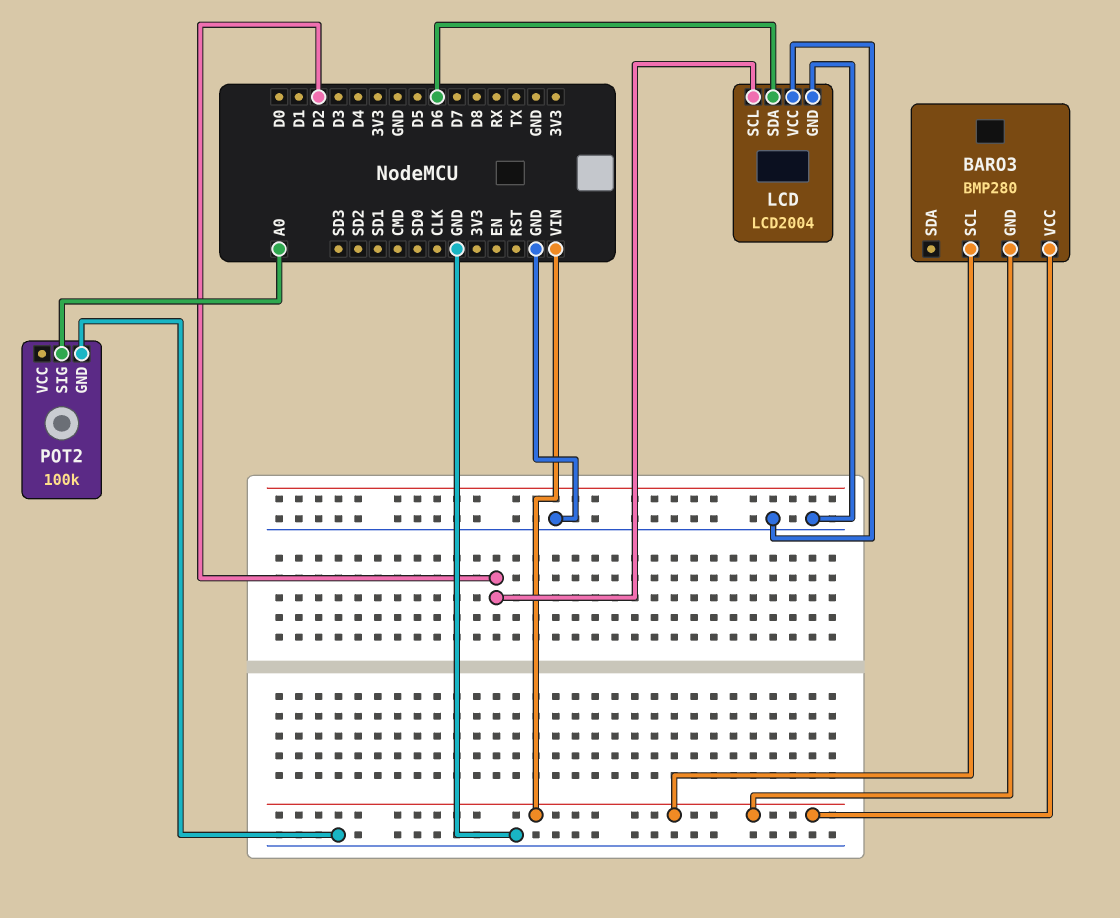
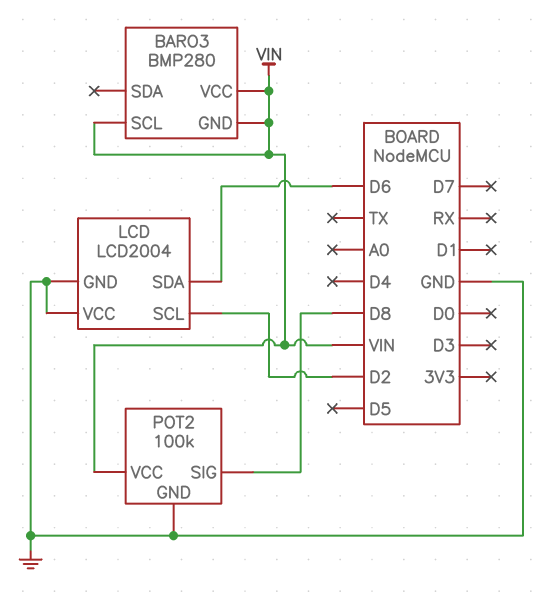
POT2 pin SIG: A0 -> D8
POT2 pin VCC: none -> VIN

